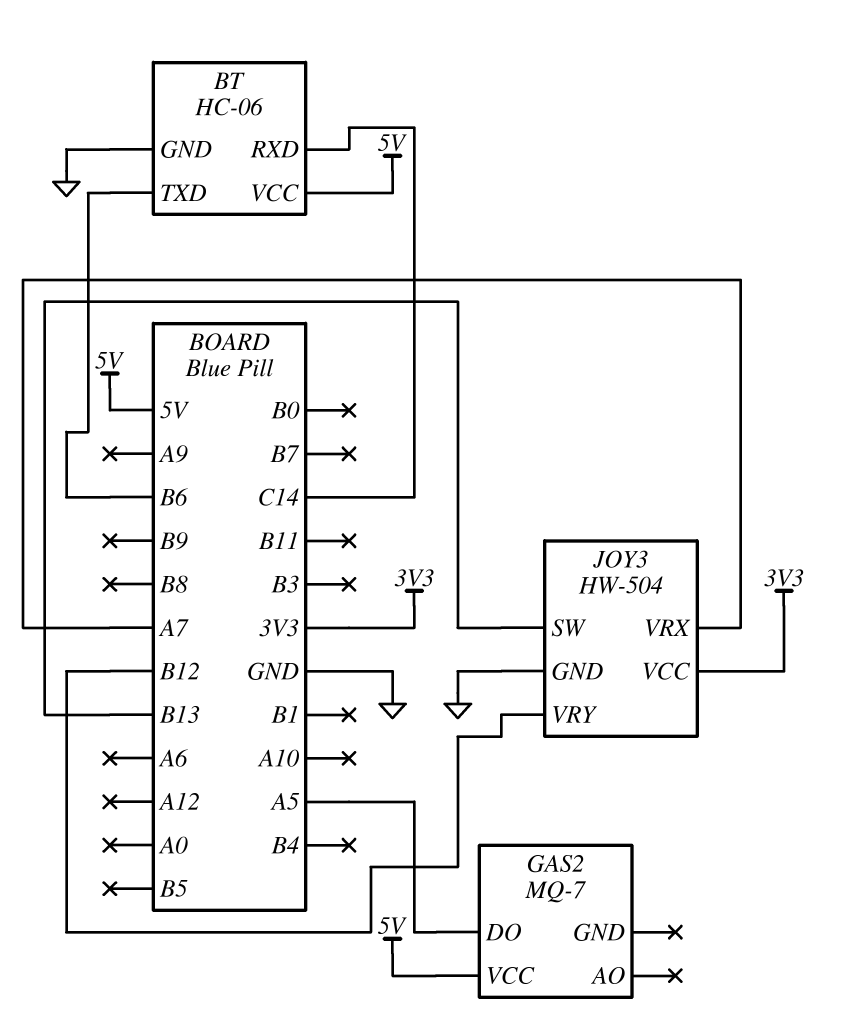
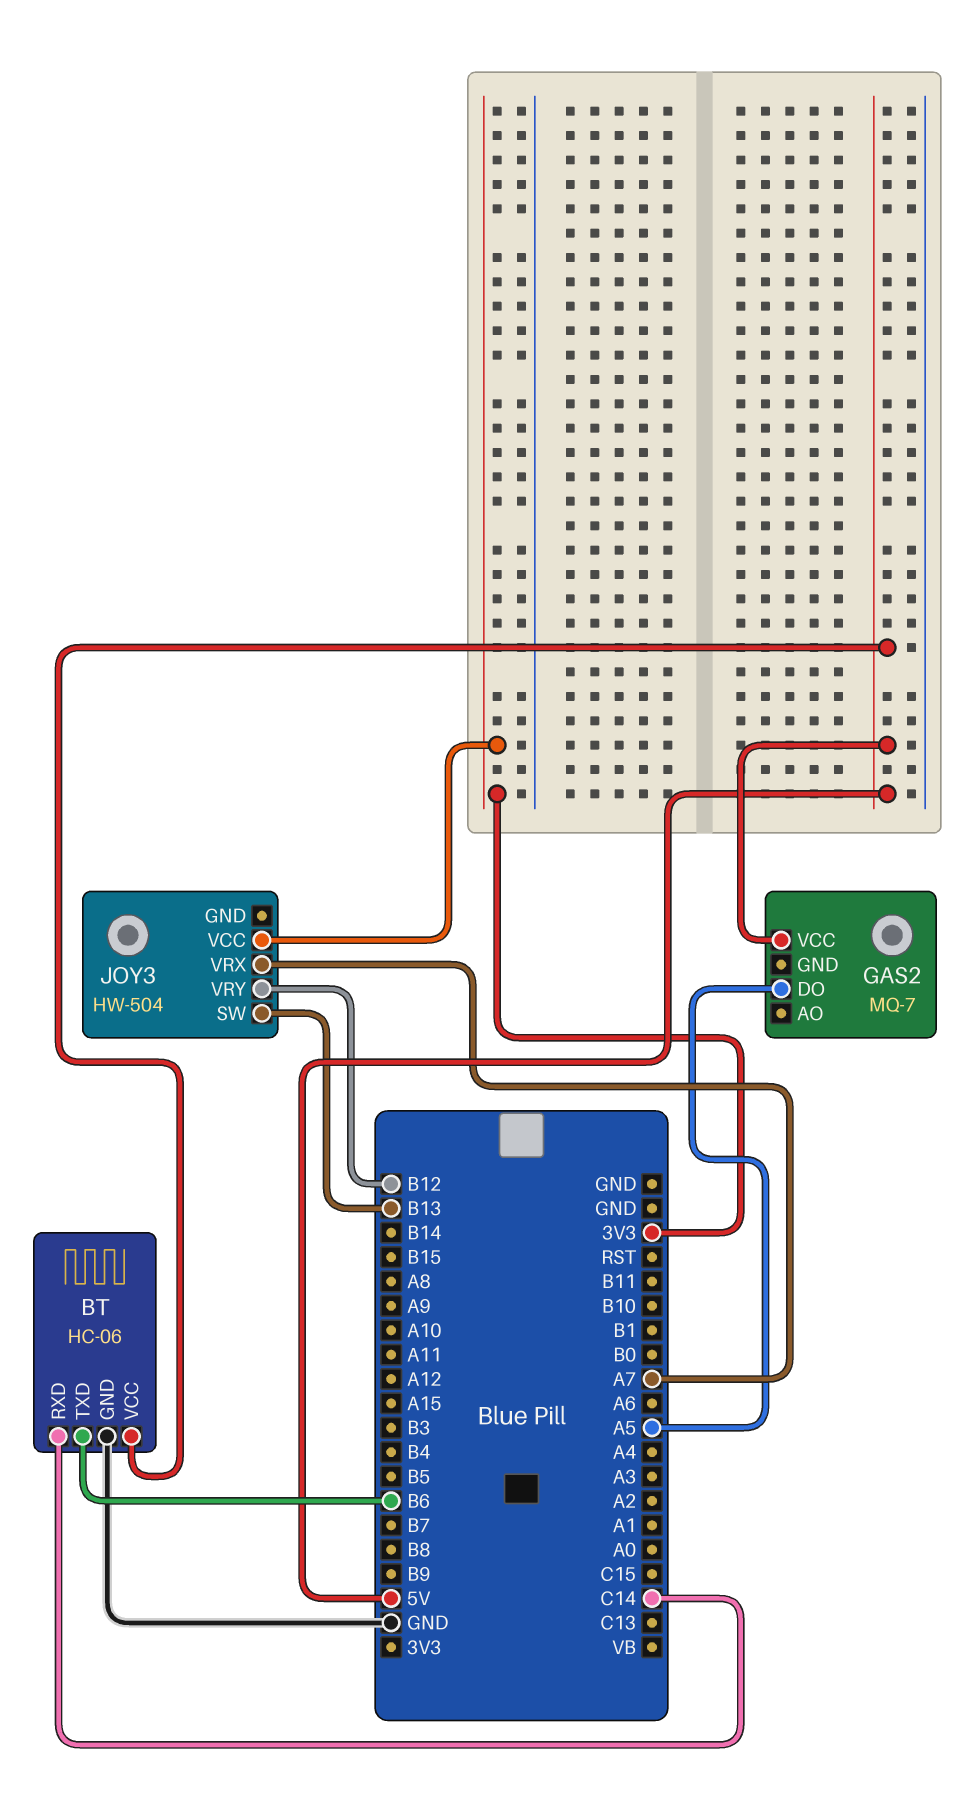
JOY3 pin GND: GND -> none

